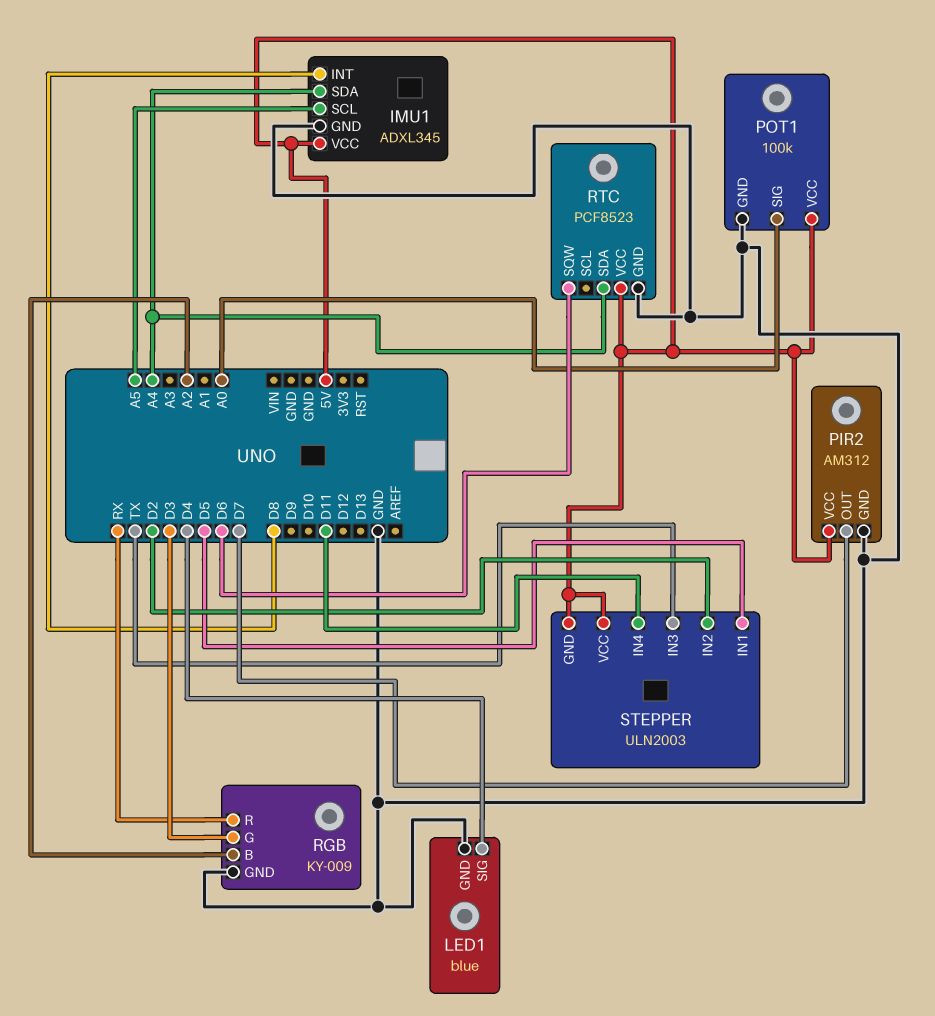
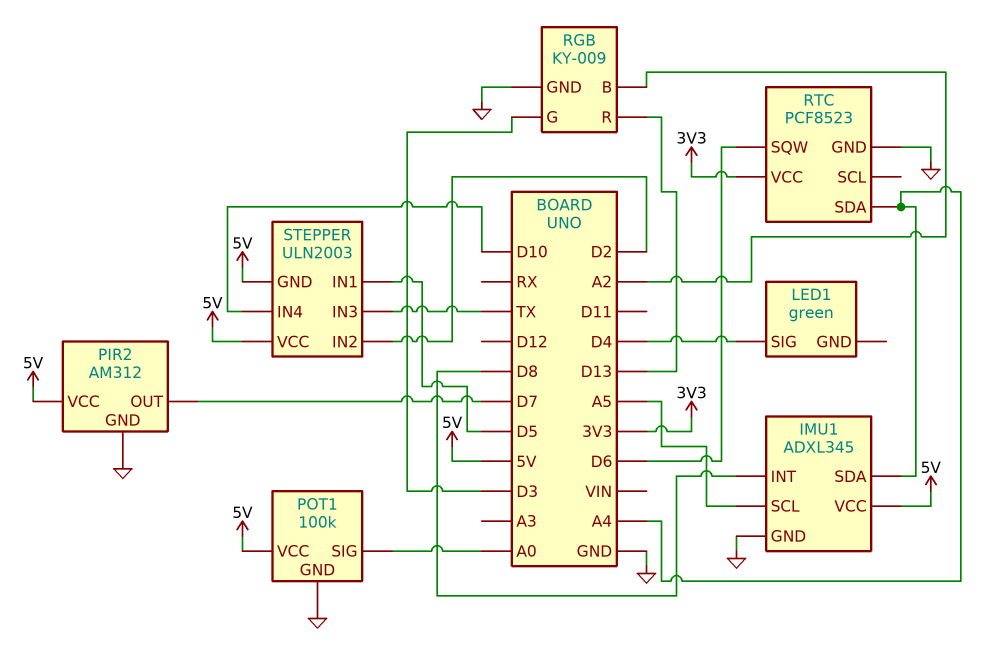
LED1: blue -> green
LED1 pin GND: GND -> none
RGB pin R: RX -> D13
RTC pin VCC: 5V -> 3V3
STEPPER pin IN4: D11 -> D10

